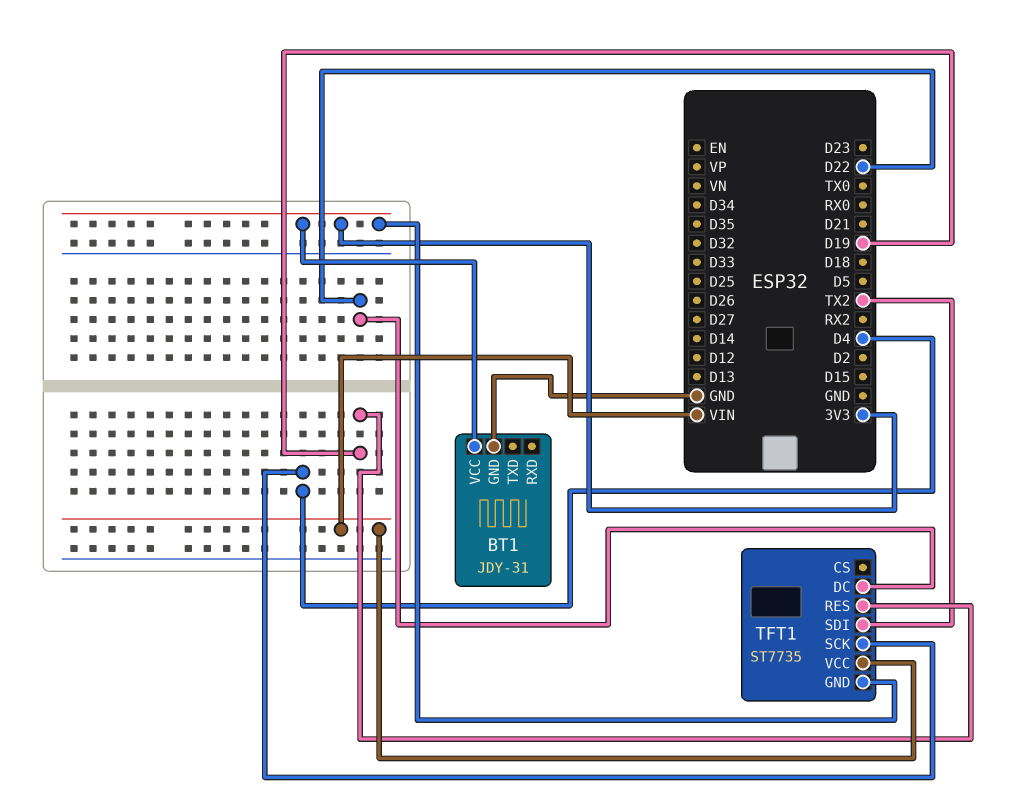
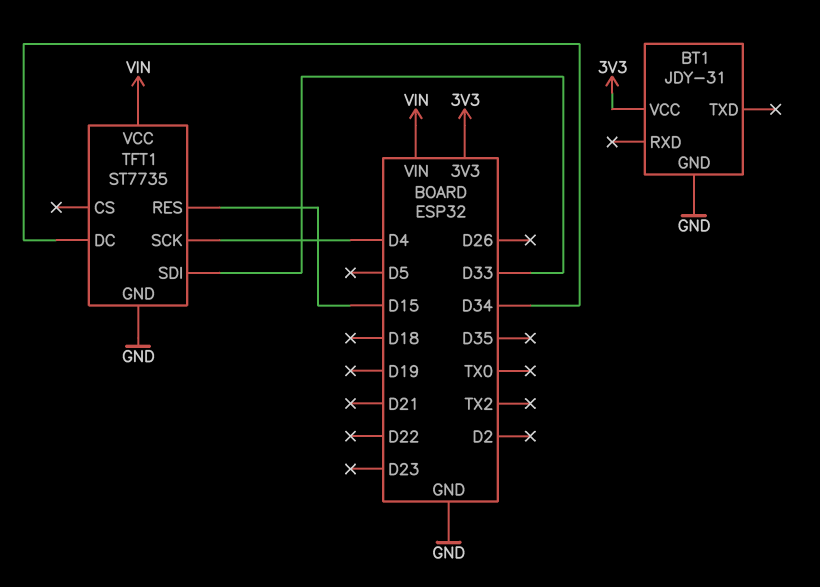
TFT1 pin DC: D22 -> D34
TFT1 pin GND: 3V3 -> GND
TFT1 pin RES: D19 -> D15
TFT1 pin SDI: TX2 -> D33

